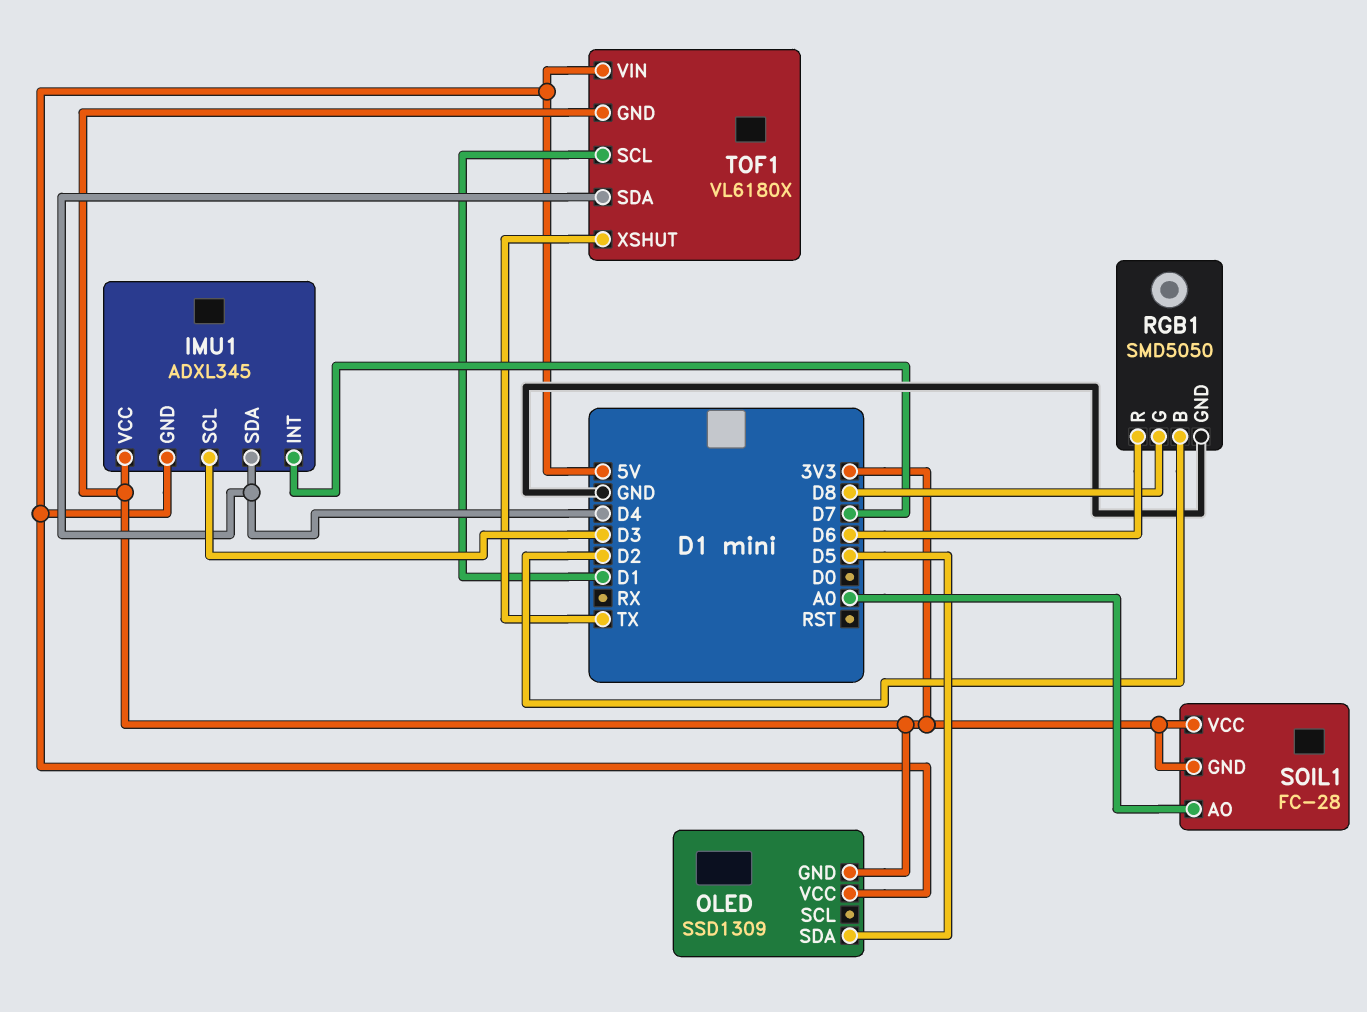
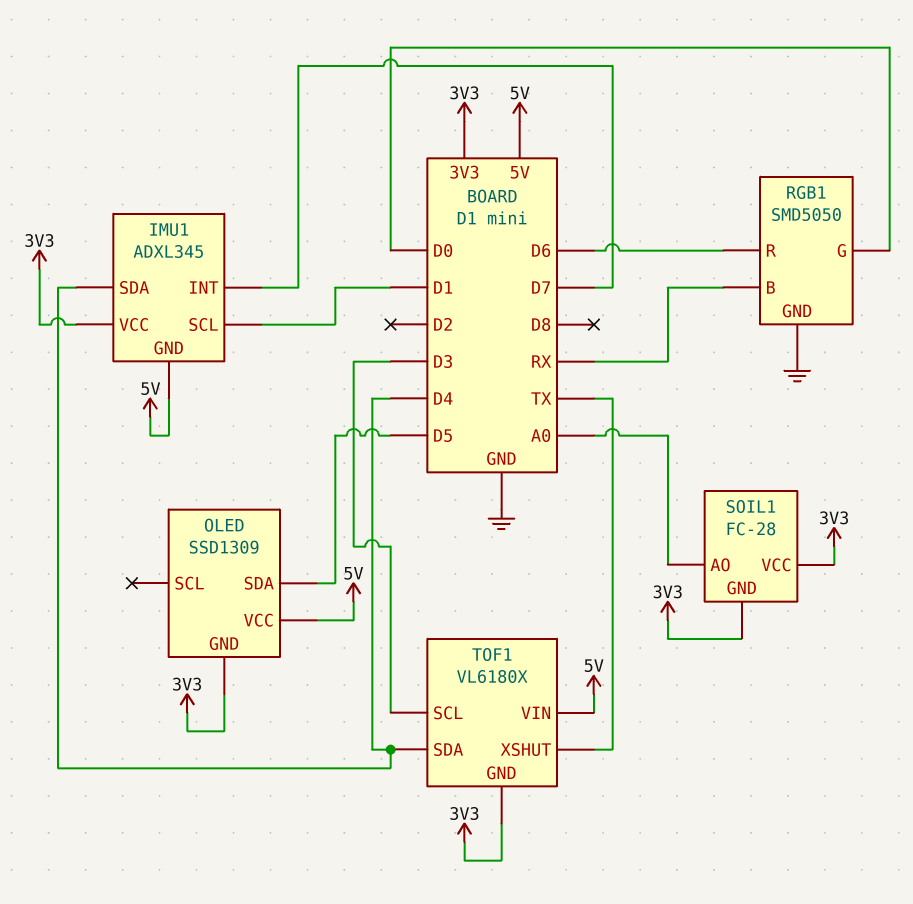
IMU1 pin SCL: D3 -> D1
RGB1 pin B: D2 -> RX
RGB1 pin G: D8 -> D0
TOF1 pin SCL: D1 -> D3

